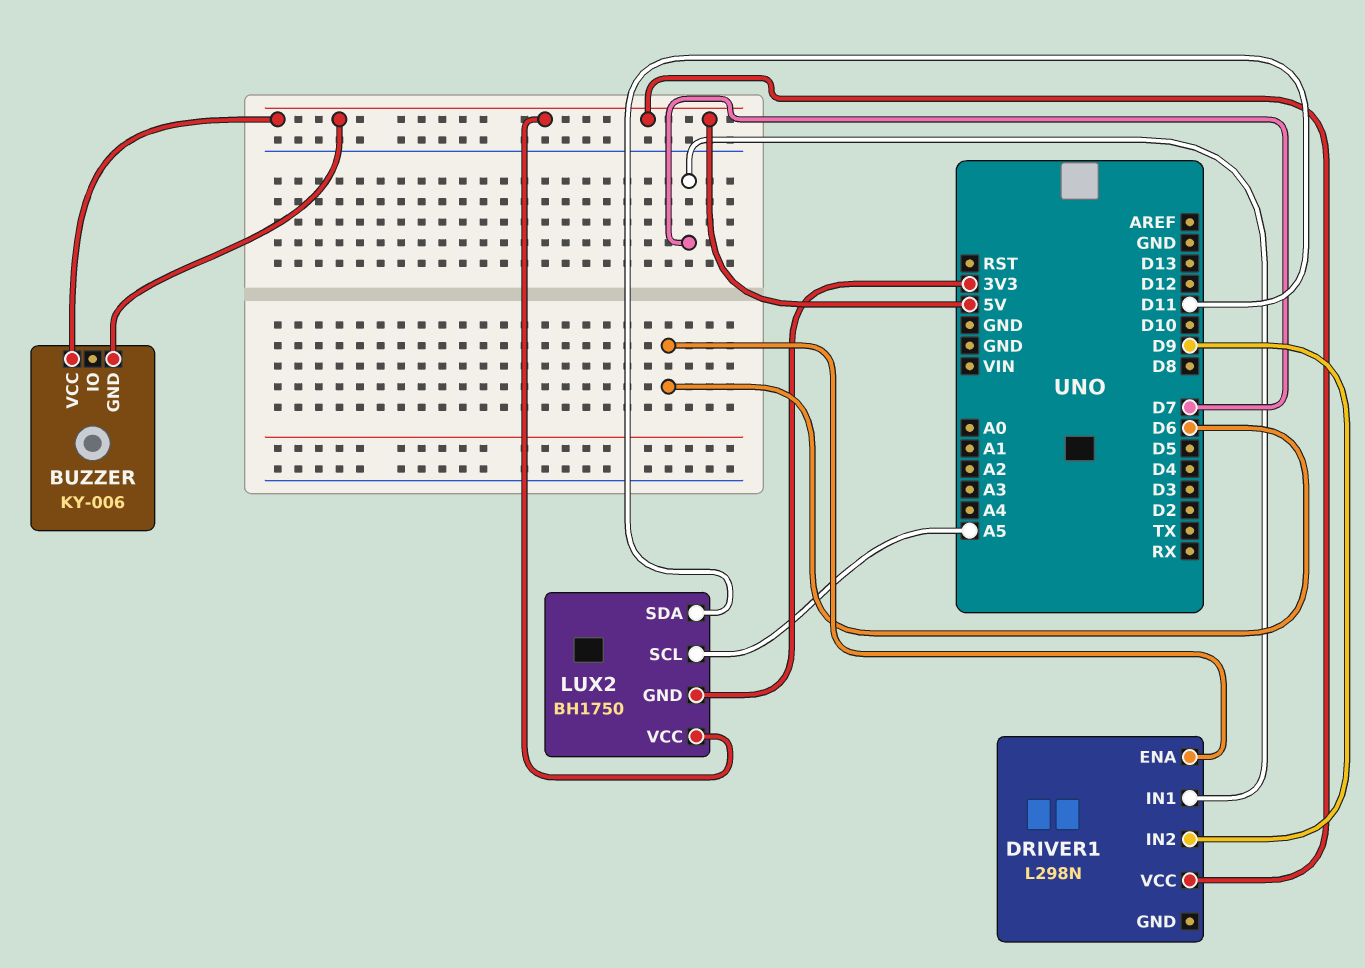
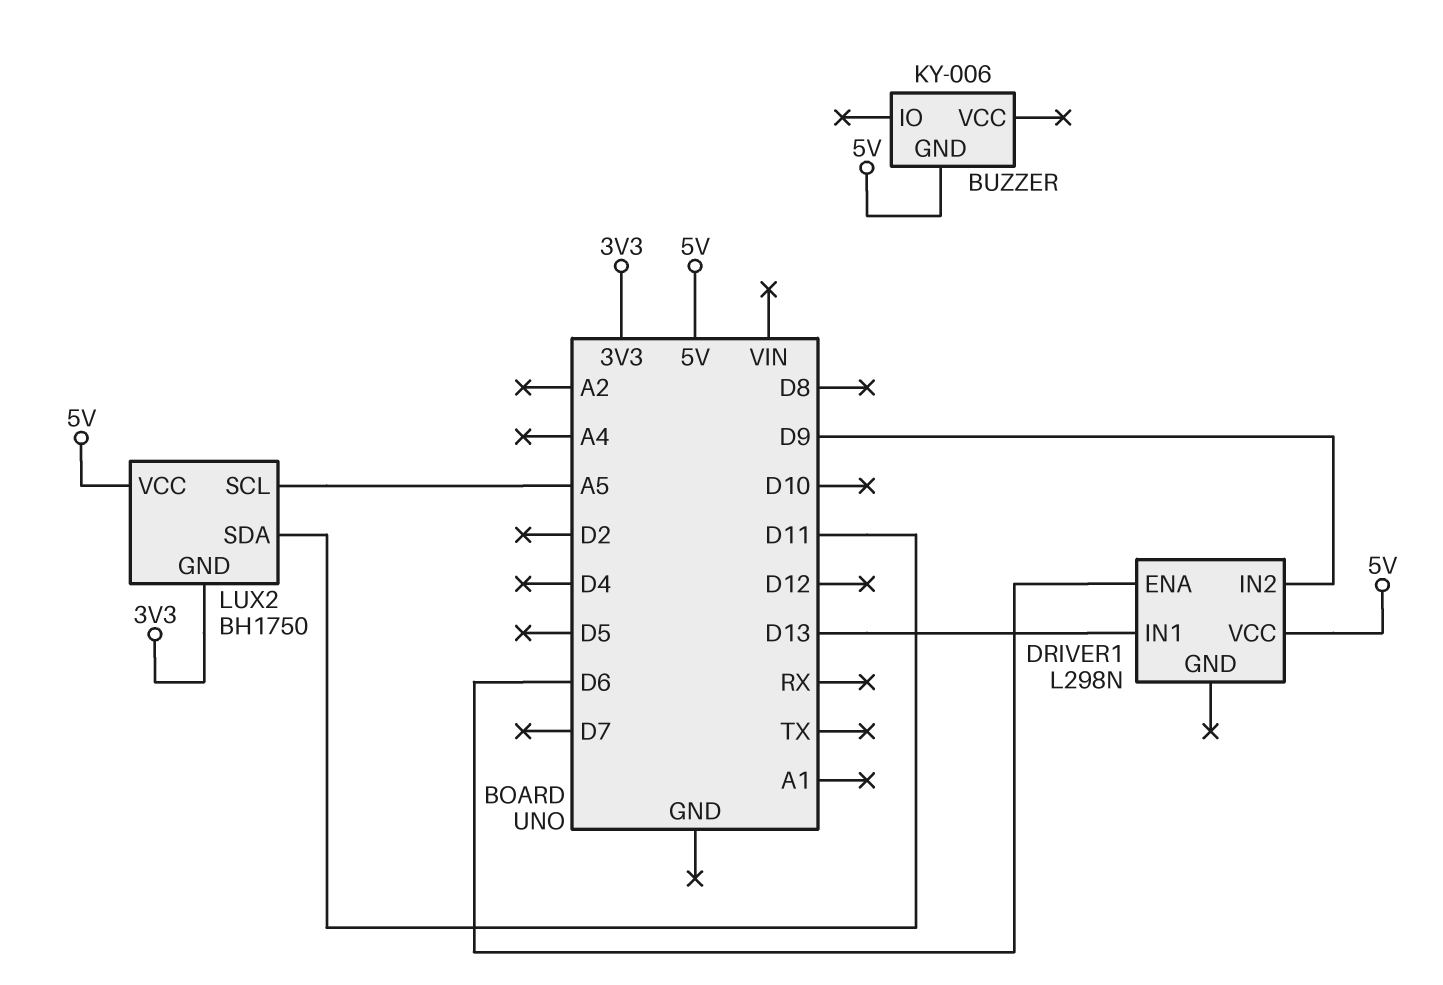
BUZZER pin VCC: 5V -> none
DRIVER1 pin IN1: D7 -> D13

